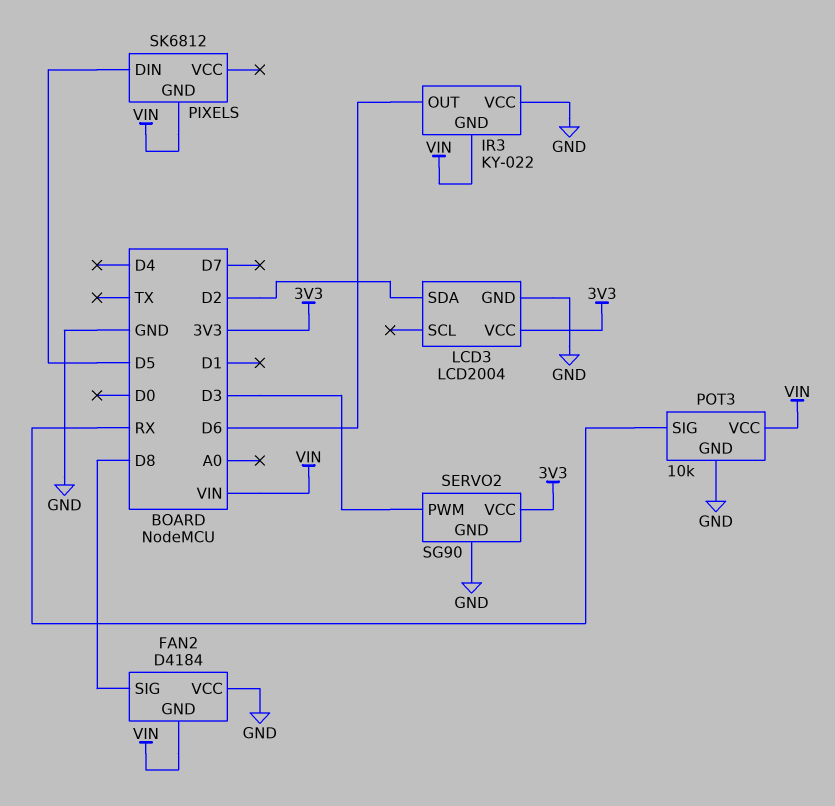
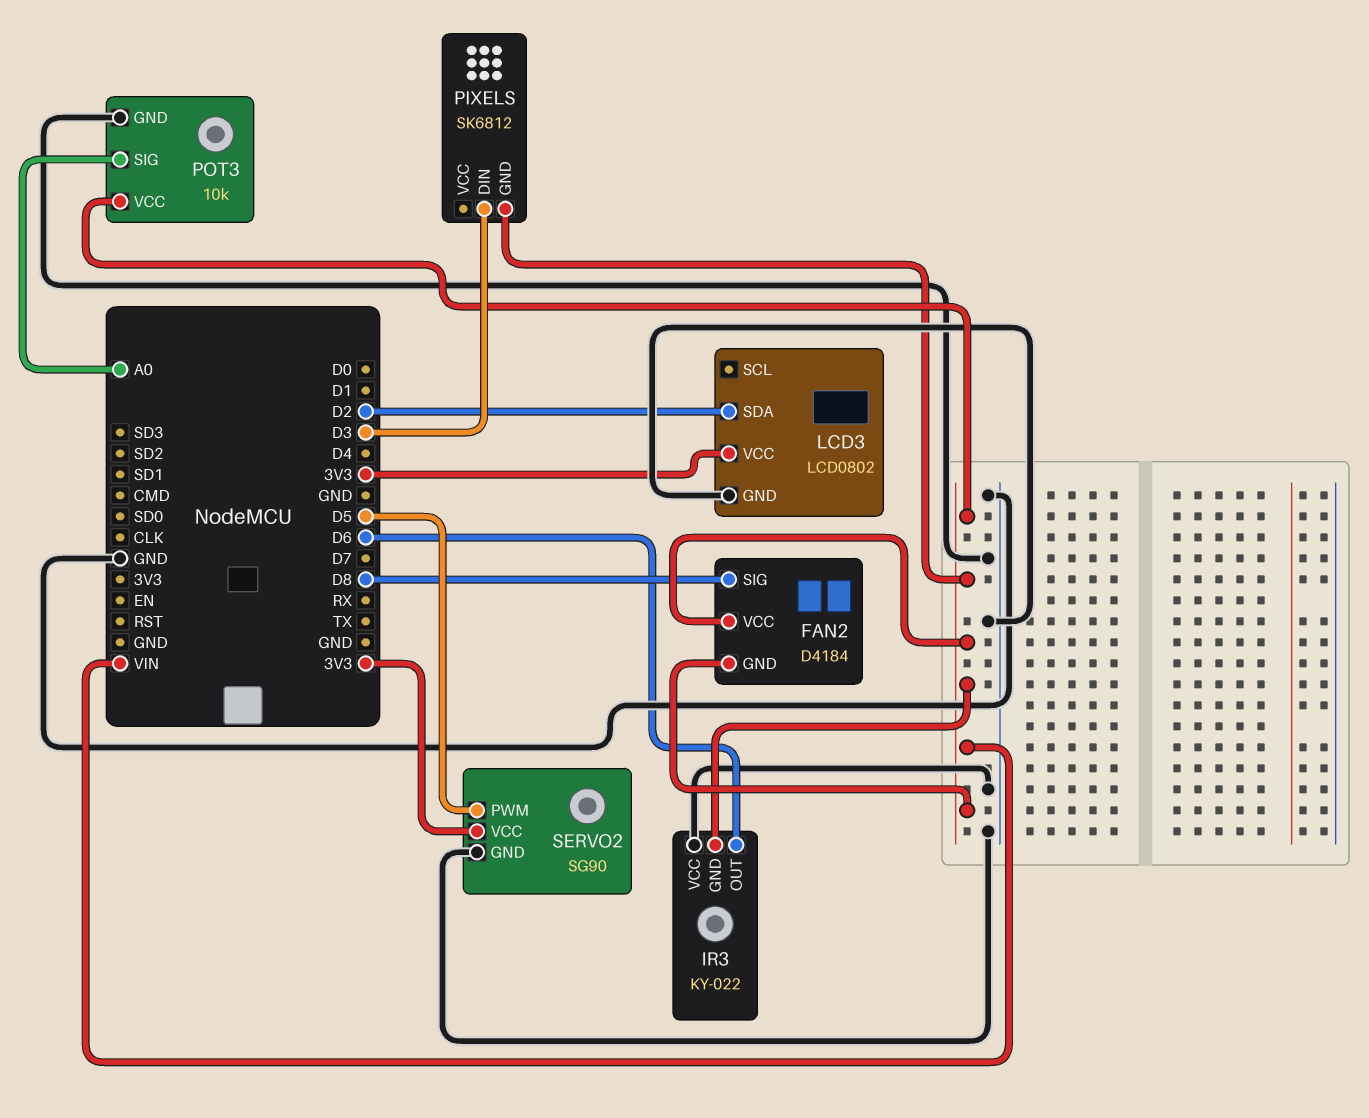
FAN2 pin VCC: GND -> VIN
LCD3: LCD2004 -> LCD0802
PIXELS pin DIN: D5 -> D3
POT3 pin SIG: RX -> A0
SERVO2 pin PWM: D3 -> D5

